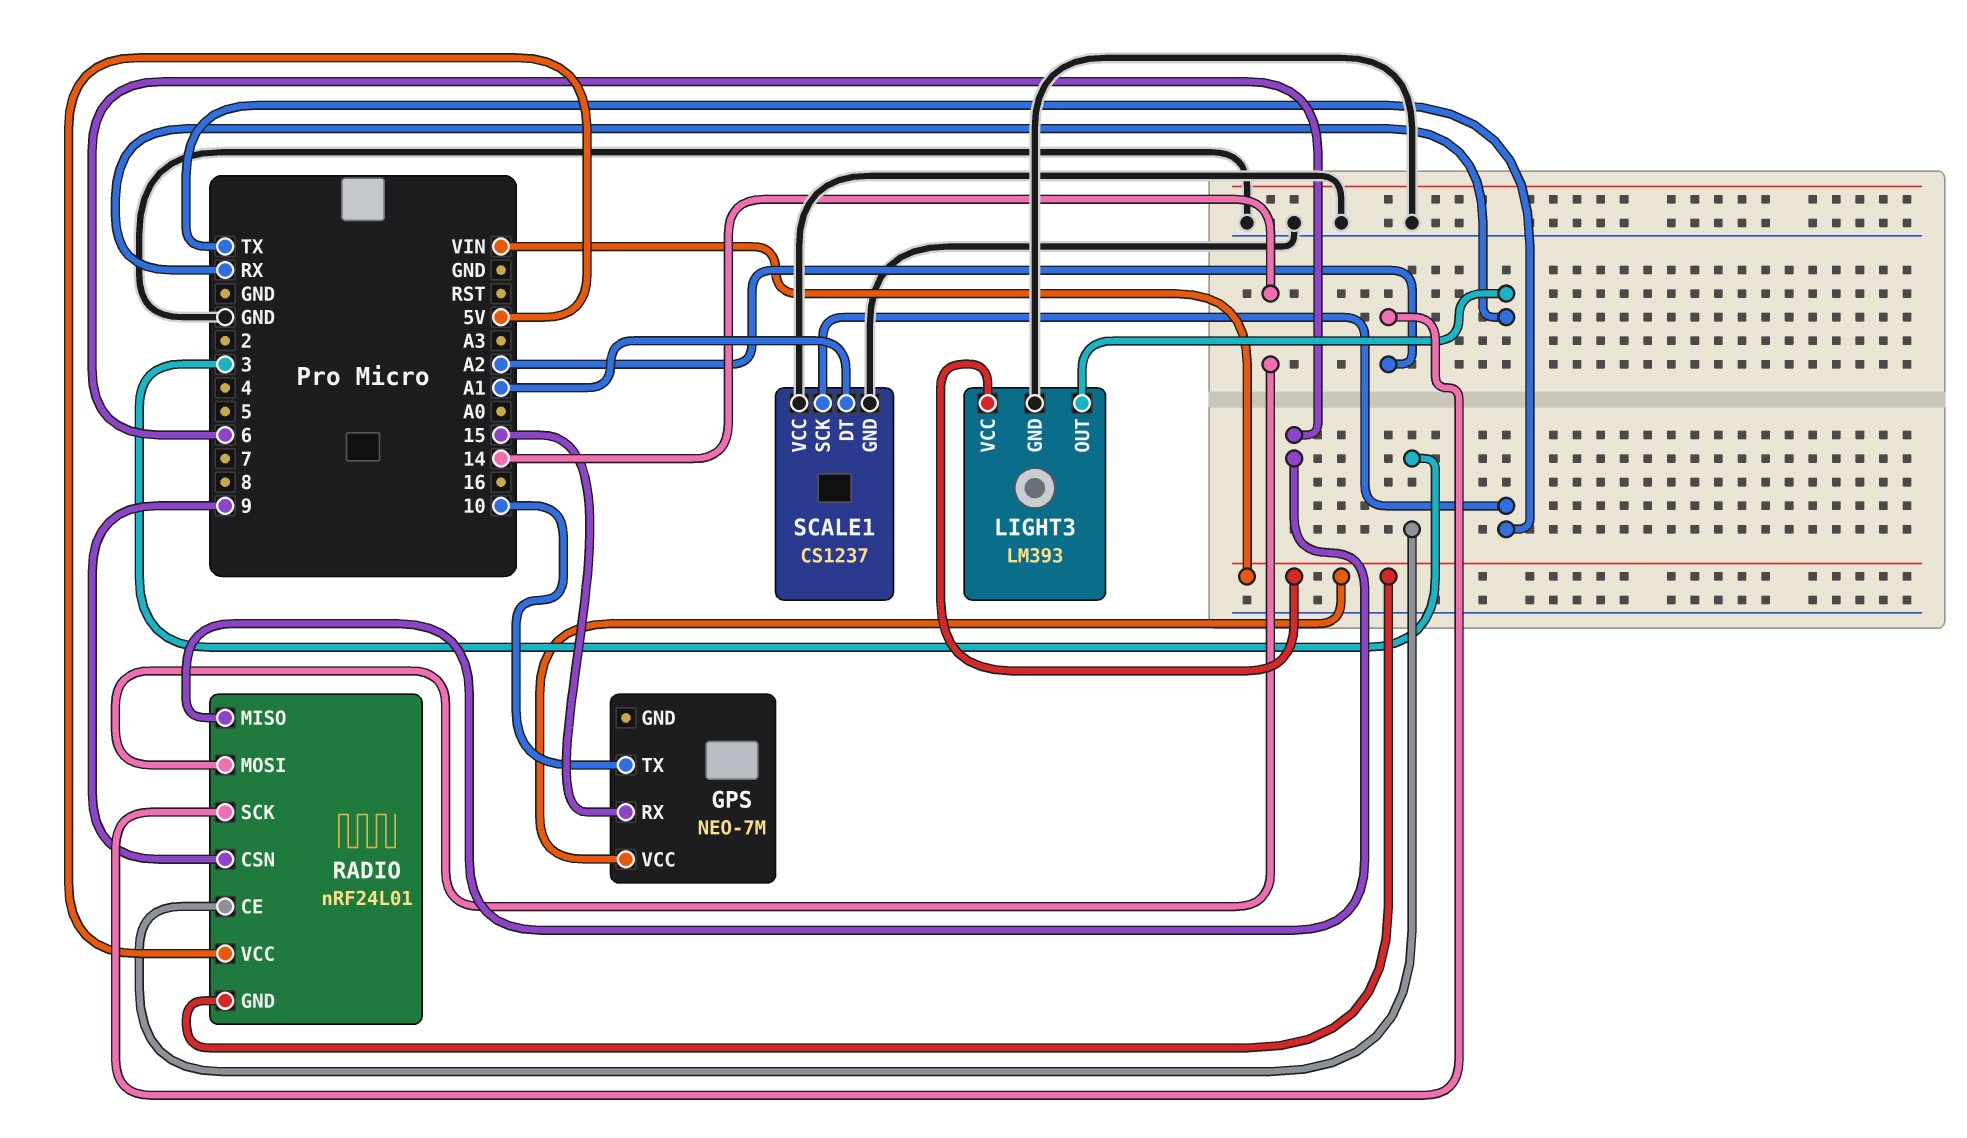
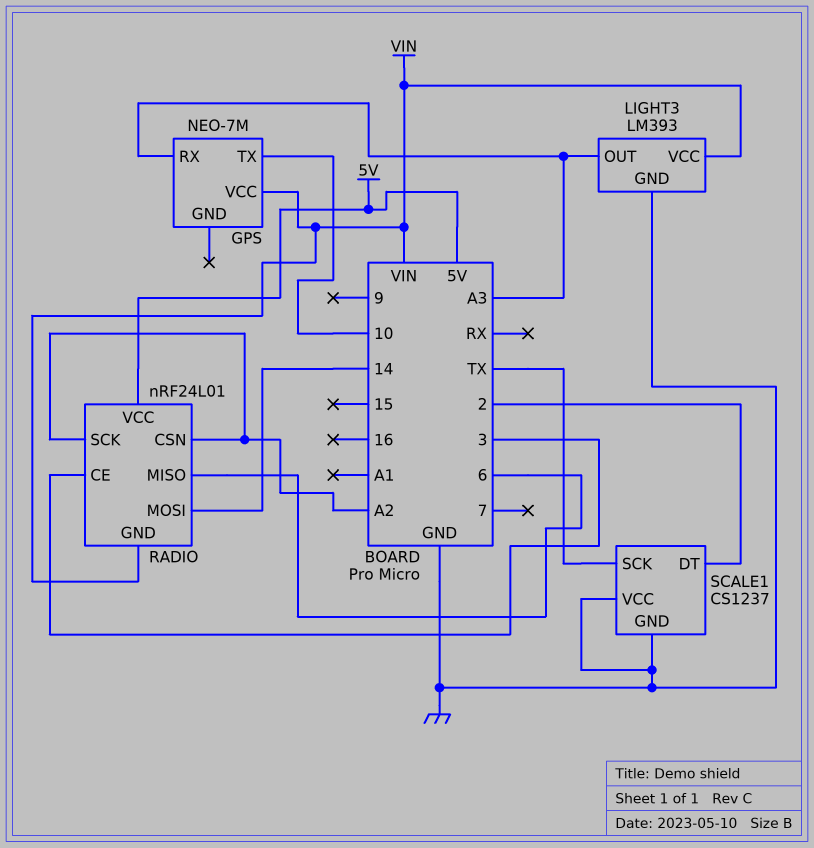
GPS pin RX: 15 -> A3
LIGHT3 pin OUT: RX -> A3
RADIO pin CSN: 9 -> A2
SCALE1 pin DT: A1 -> 2

